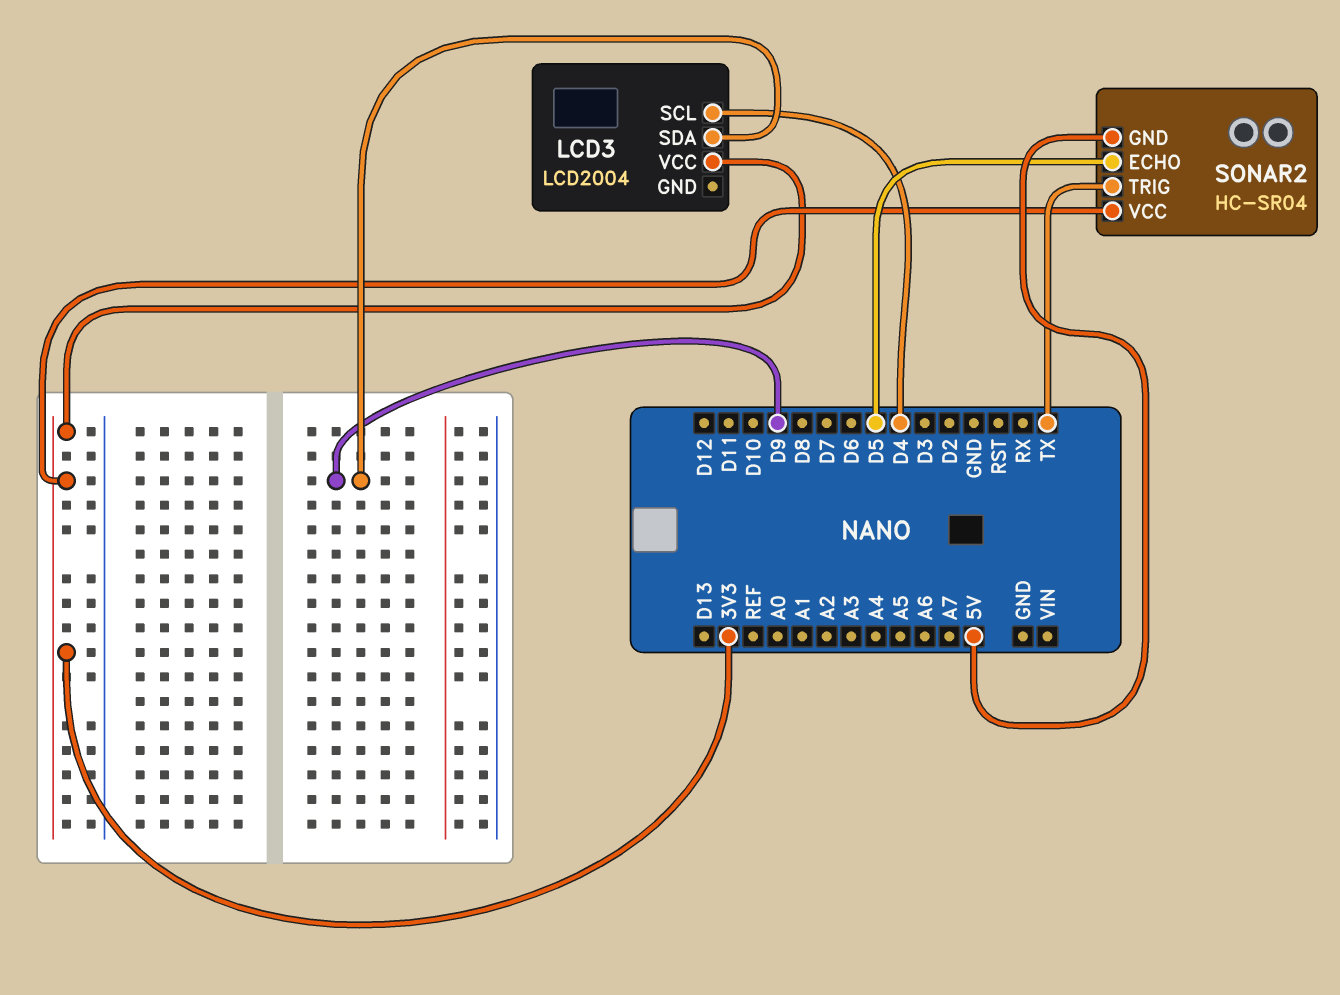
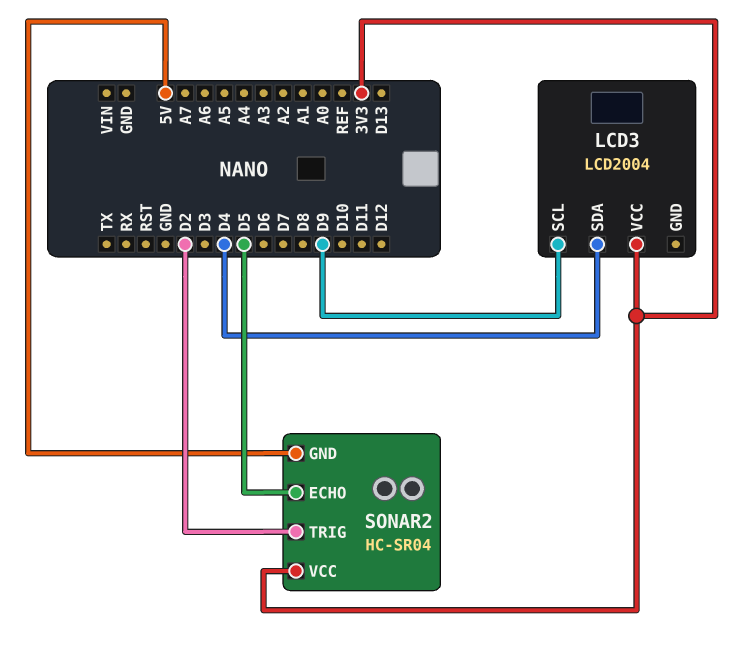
LCD3 pin SCL: D4 -> D9
LCD3 pin SDA: D9 -> D4
SONAR2 pin TRIG: TX -> D2

